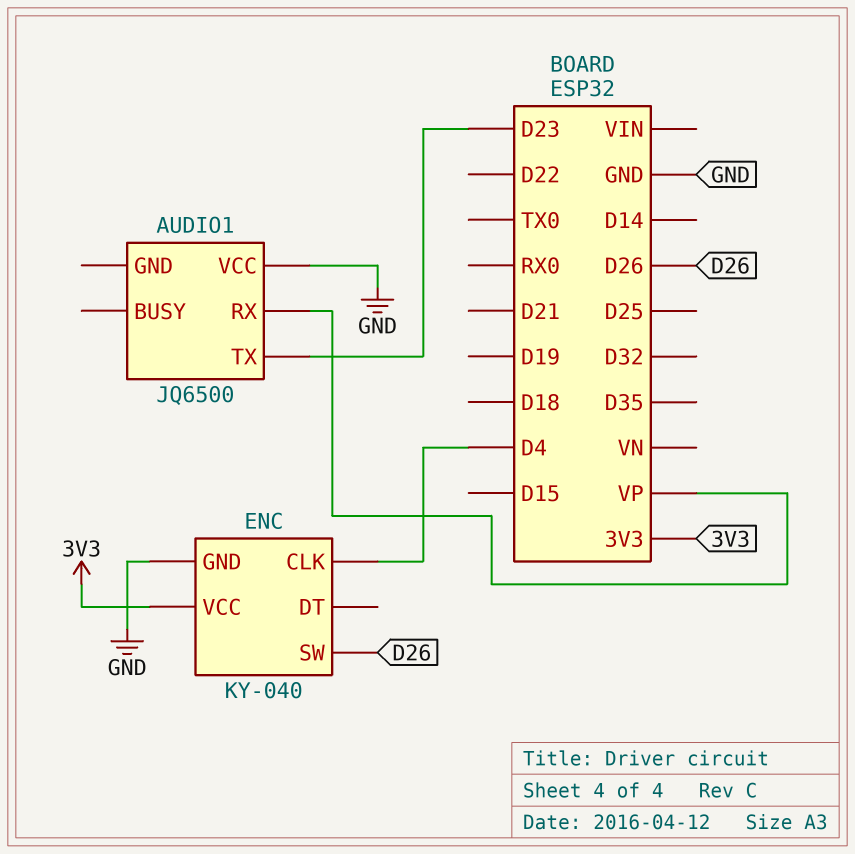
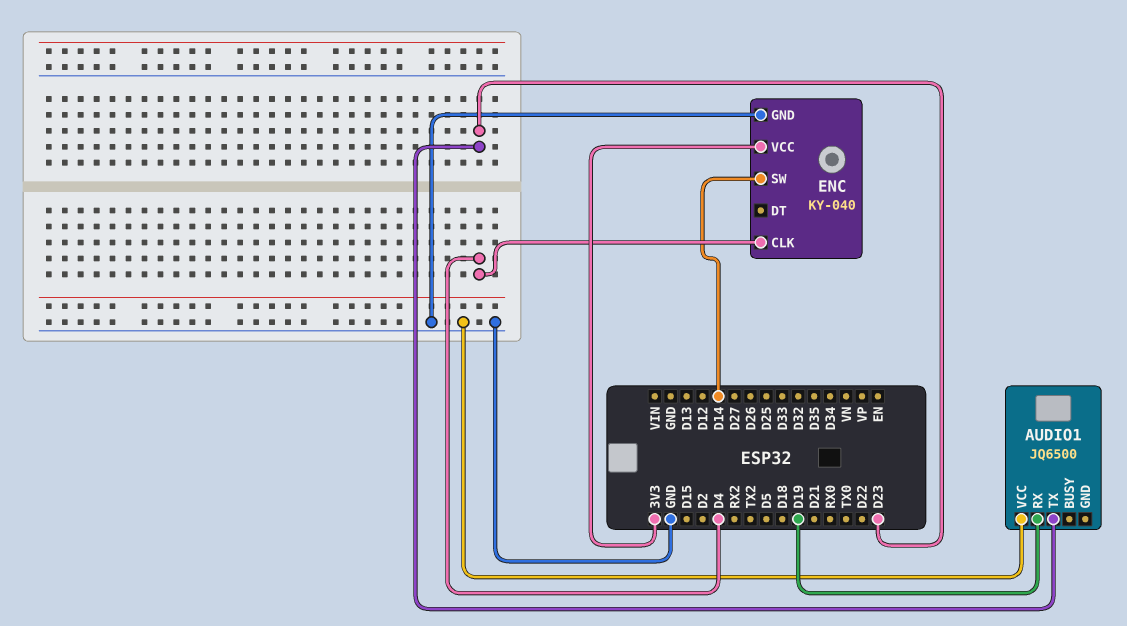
AUDIO1 pin RX: VP -> D19
ENC pin SW: D26 -> D14

